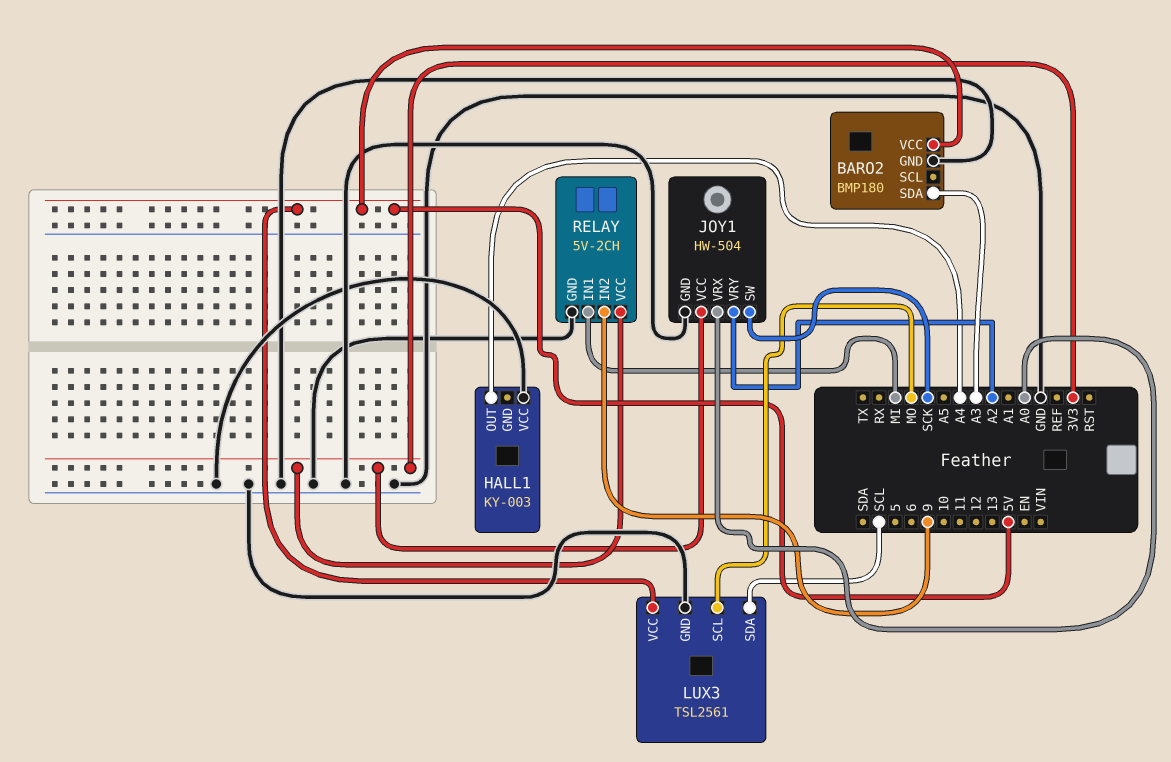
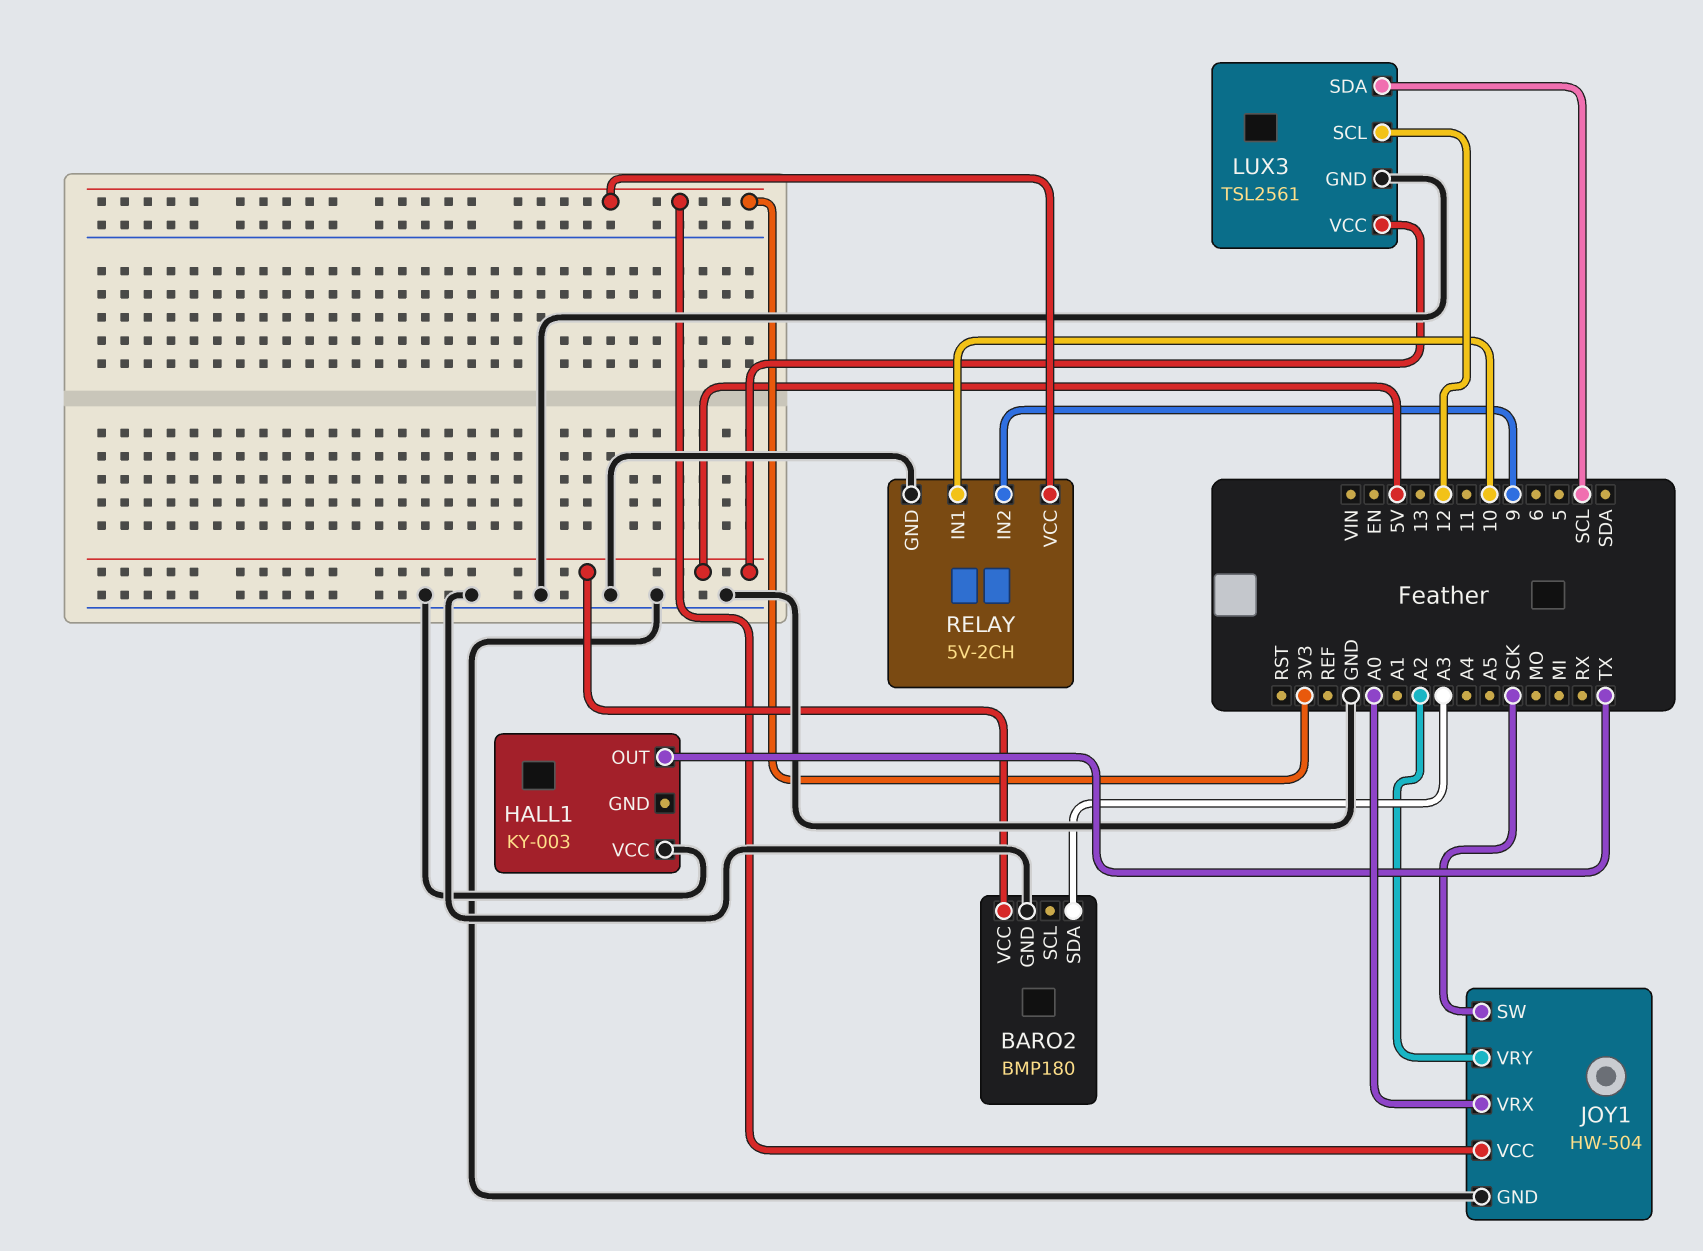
HALL1 pin OUT: A4 -> TX
LUX3 pin SCL: MO -> 12
RELAY pin IN1: MI -> 10

